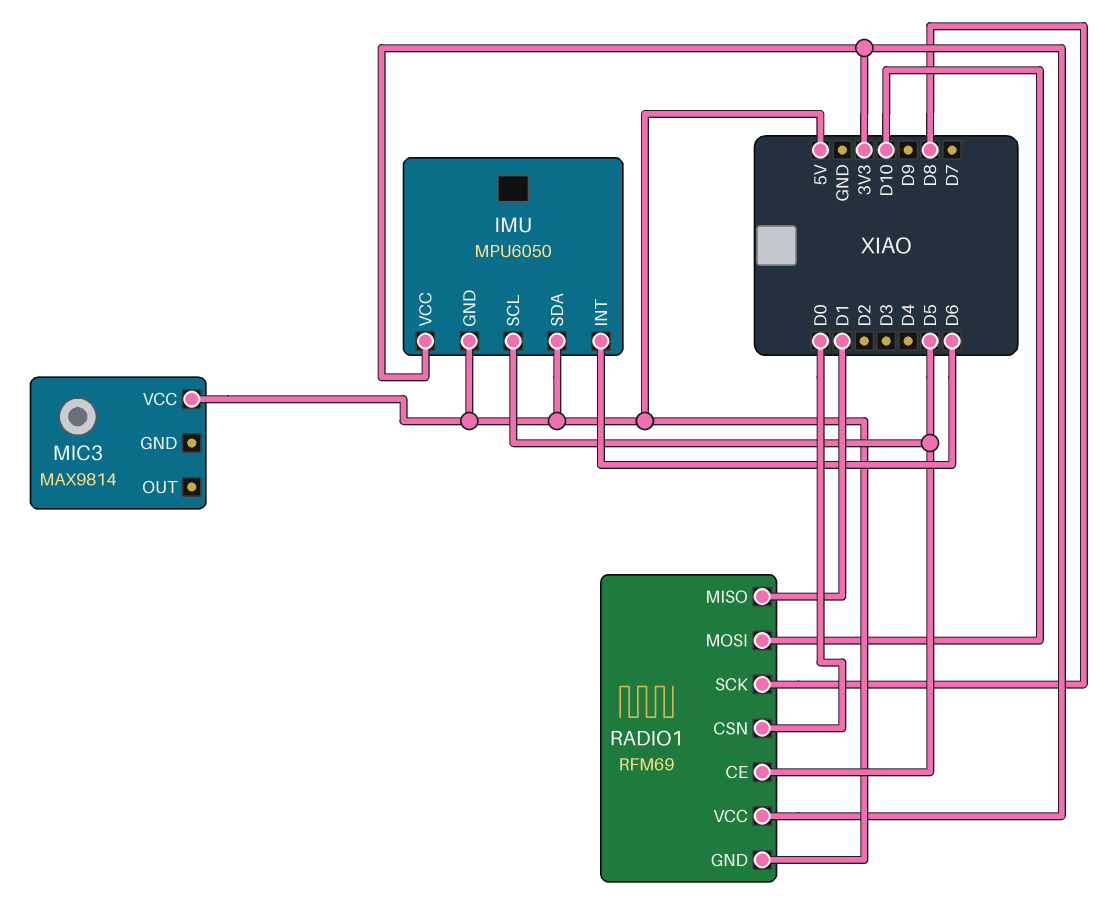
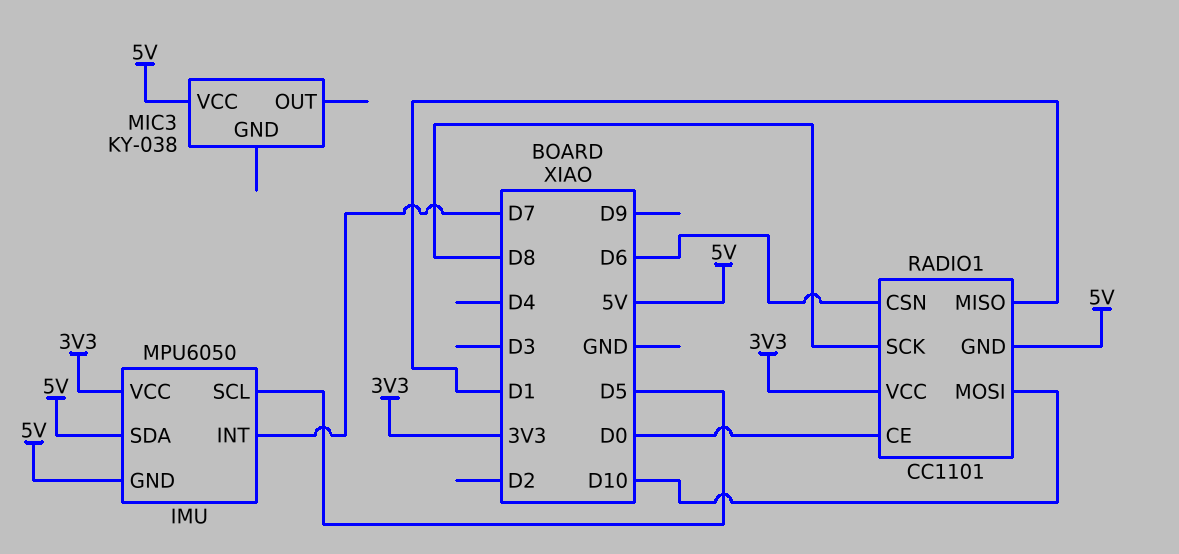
IMU pin INT: D6 -> D7
MIC3: MAX9814 -> KY-038
RADIO1: RFM69 -> CC1101
RADIO1 pin CE: D5 -> D0
RADIO1 pin CSN: D0 -> D6

